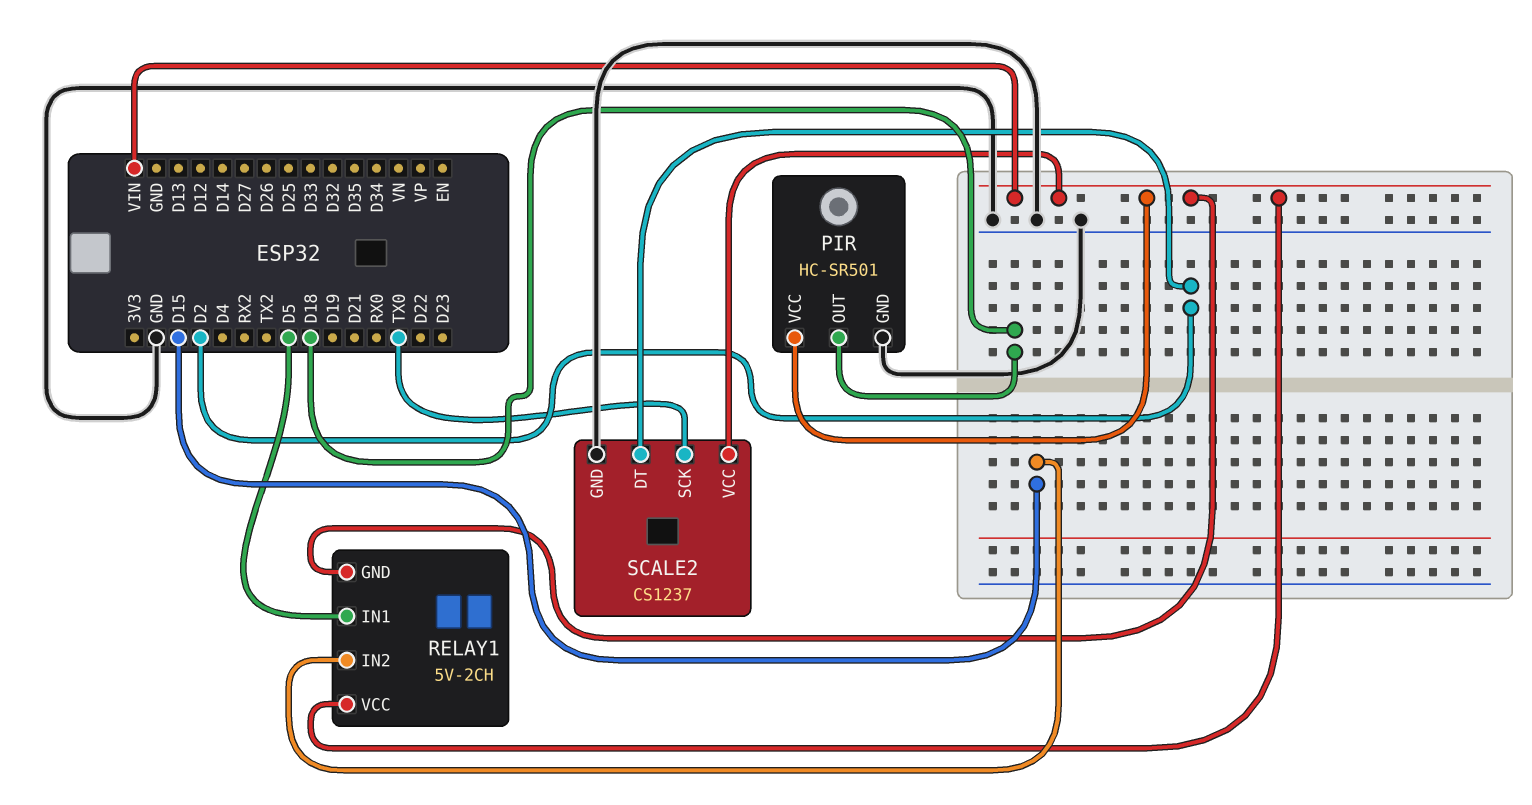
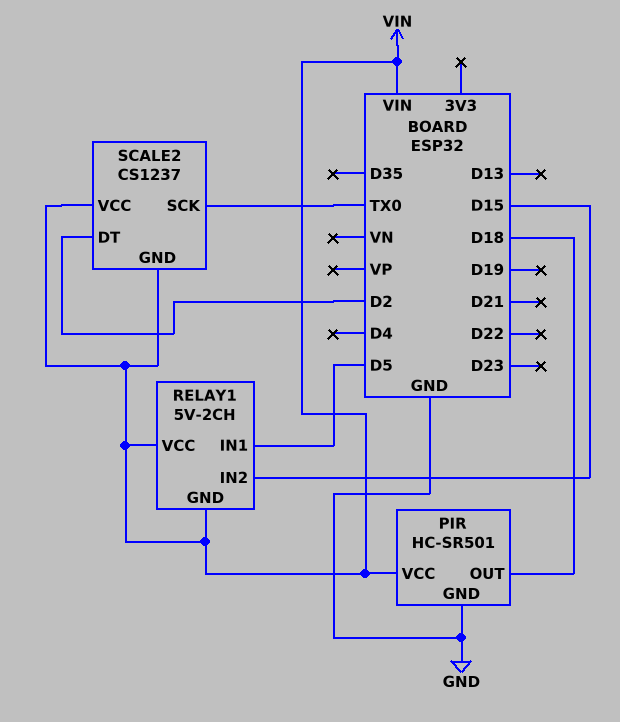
SCALE2 pin GND: GND -> VIN

